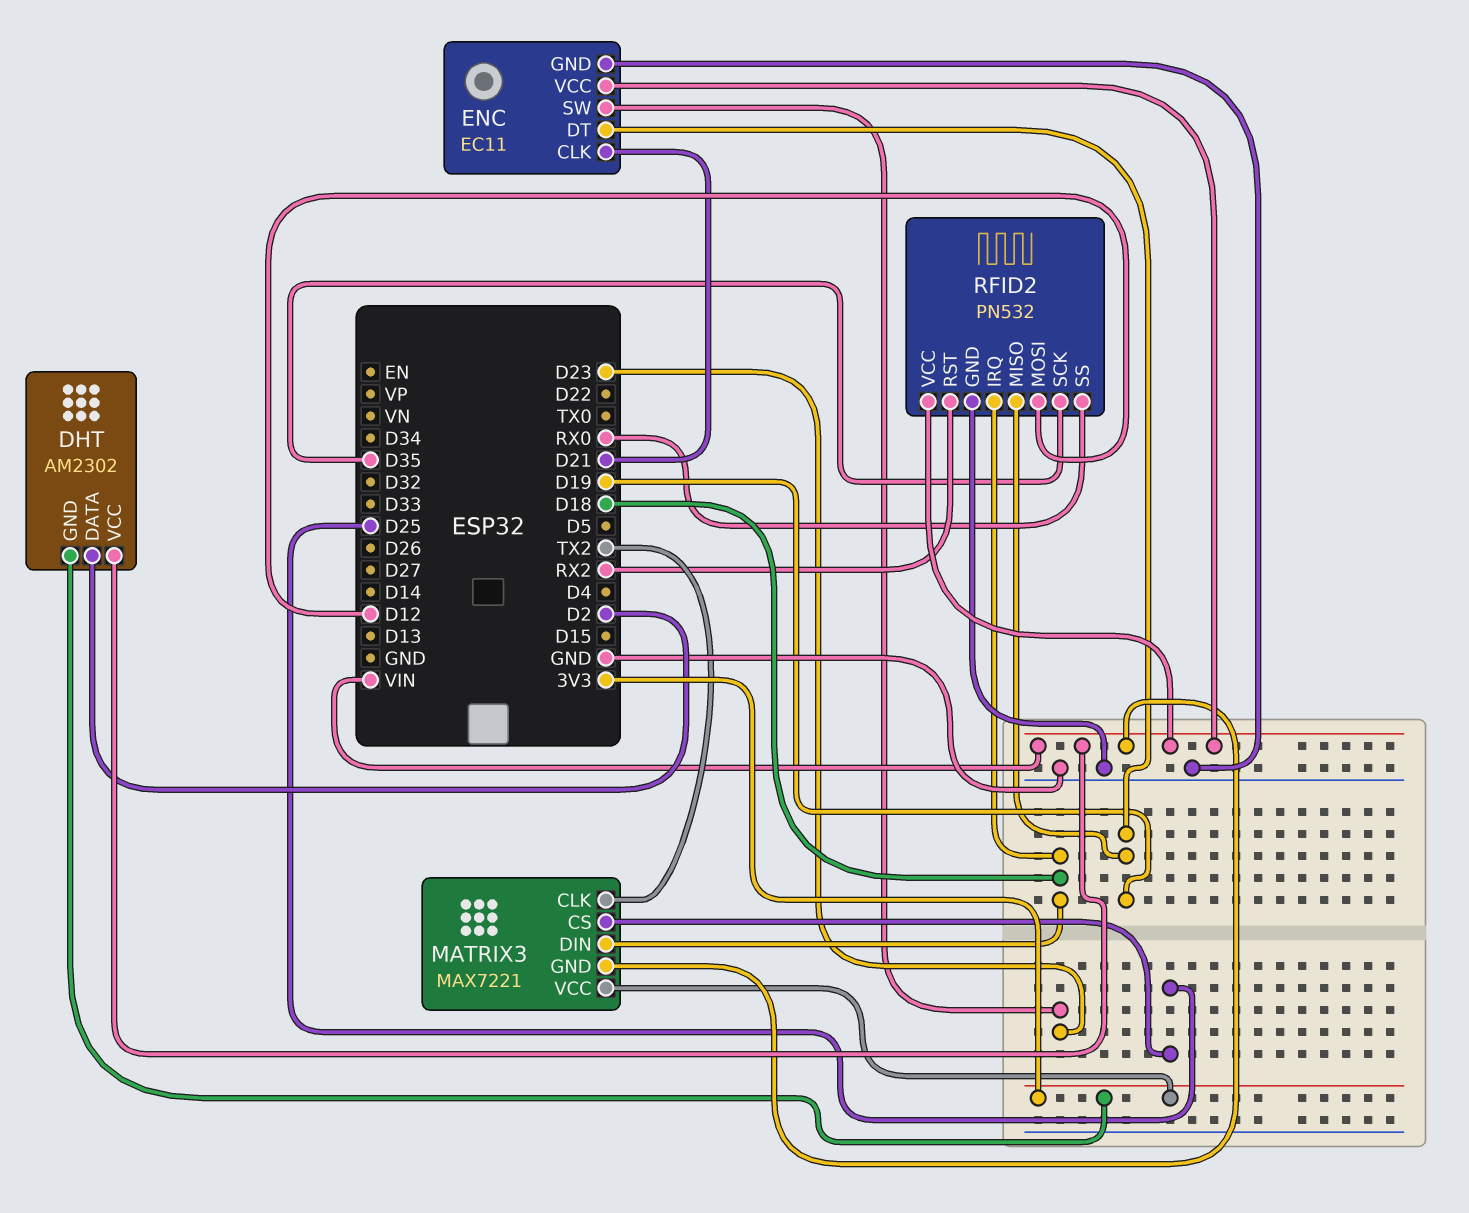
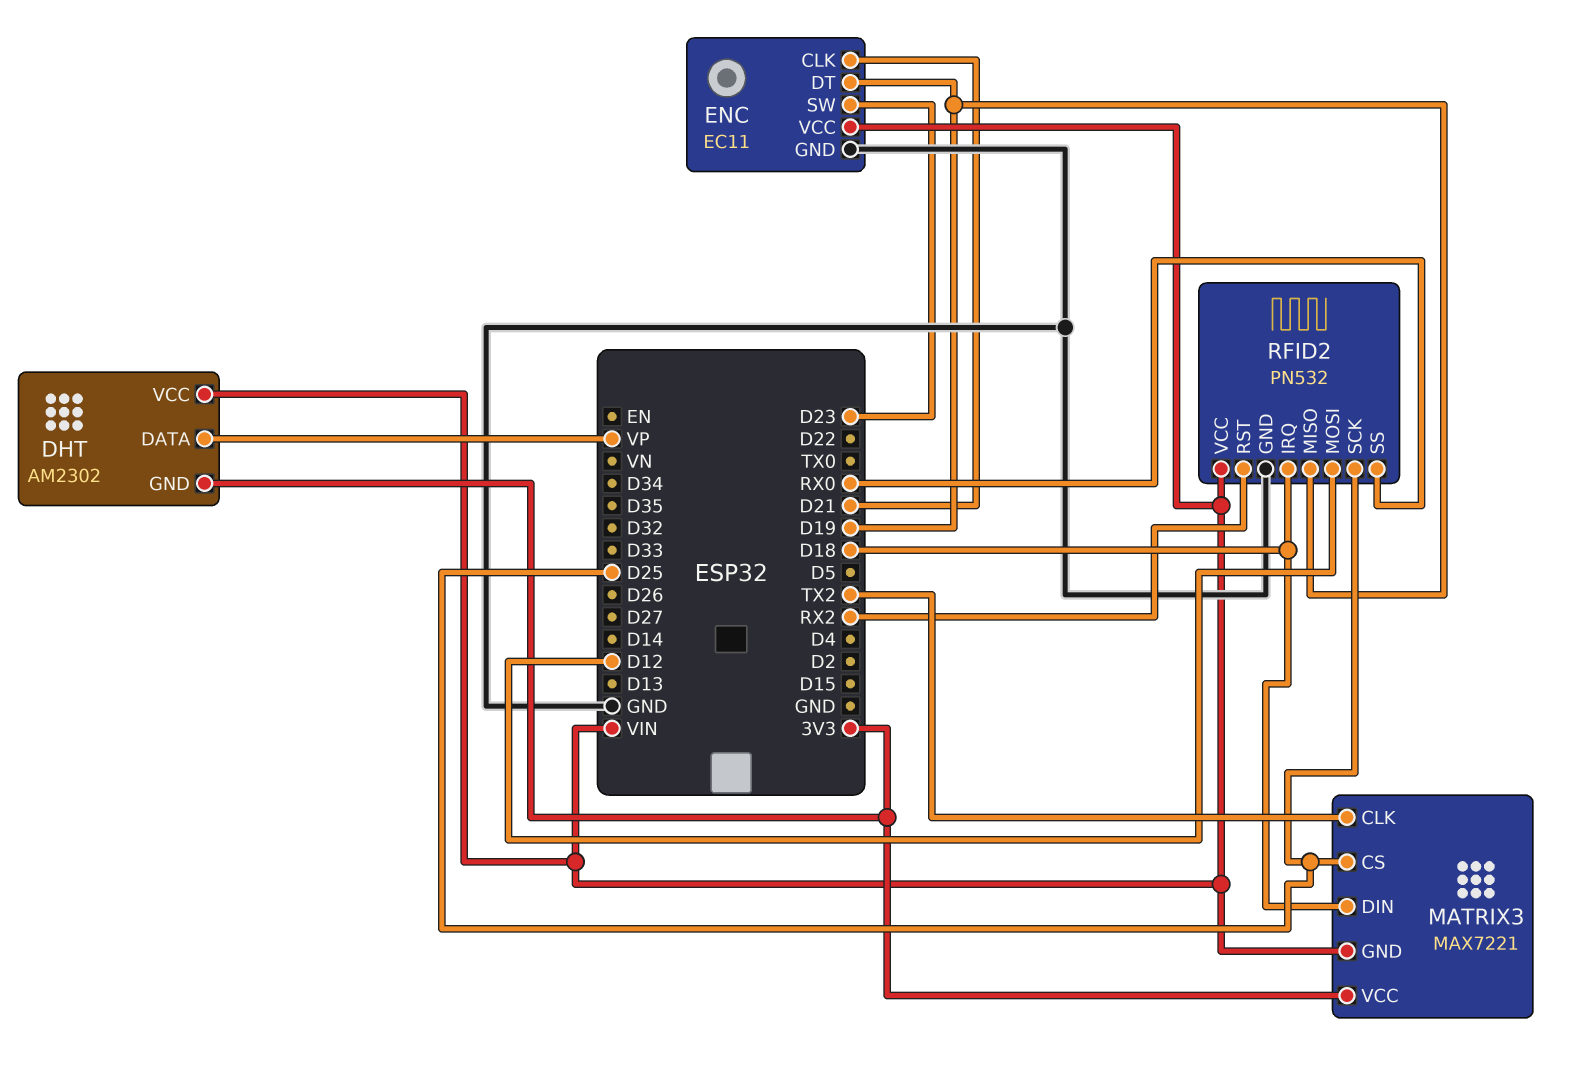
DHT pin DATA: D2 -> VP
RFID2 pin SCK: D35 -> D25

